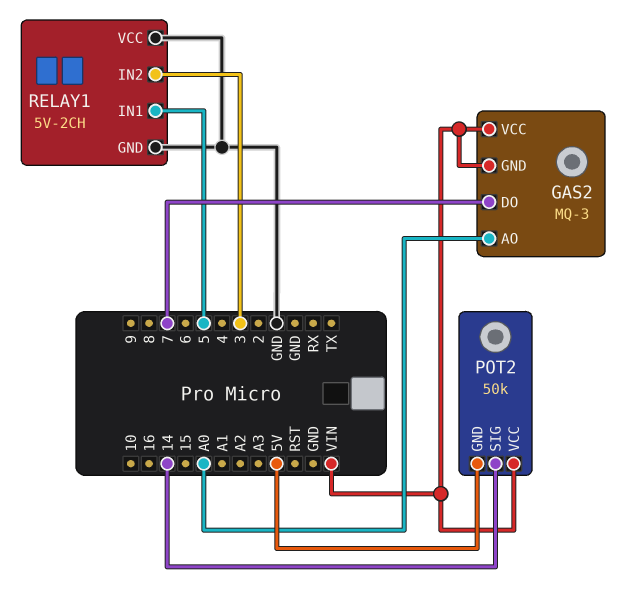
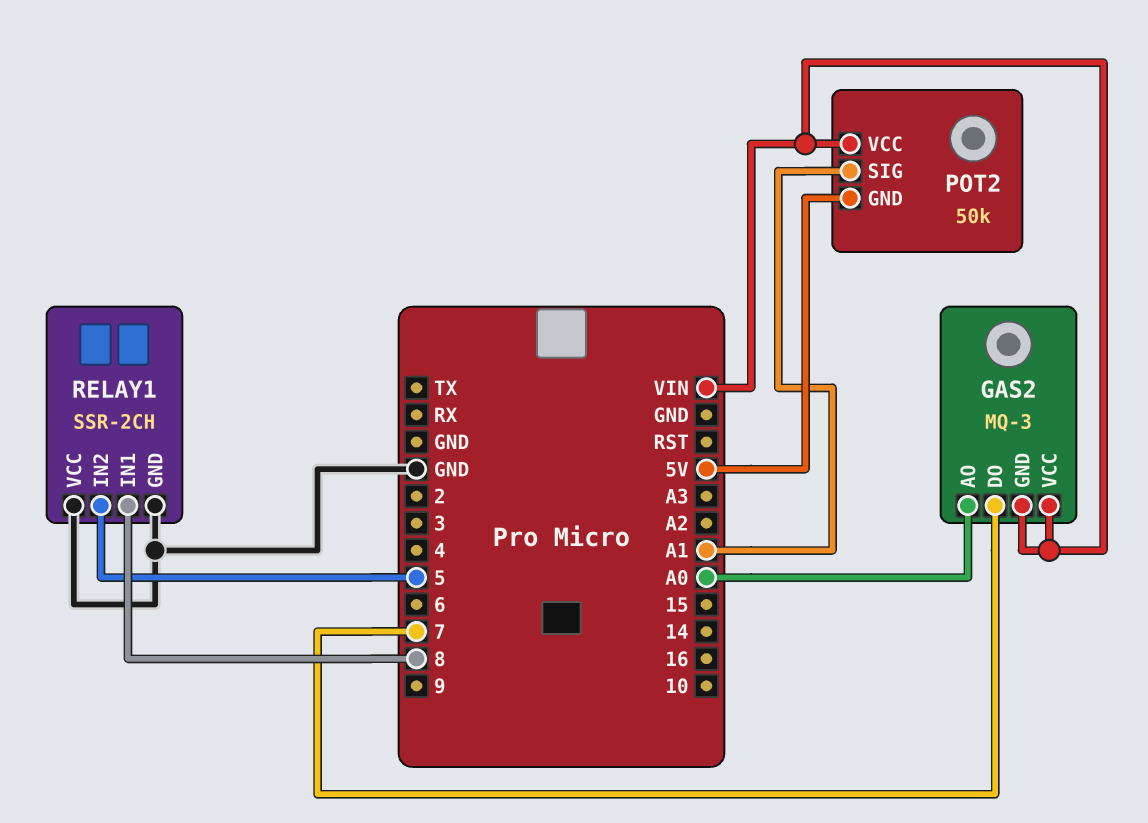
POT2 pin SIG: 14 -> A1
RELAY1: 5V-2CH -> SSR-2CH
RELAY1 pin IN1: 5 -> 8
RELAY1 pin IN2: 3 -> 5

